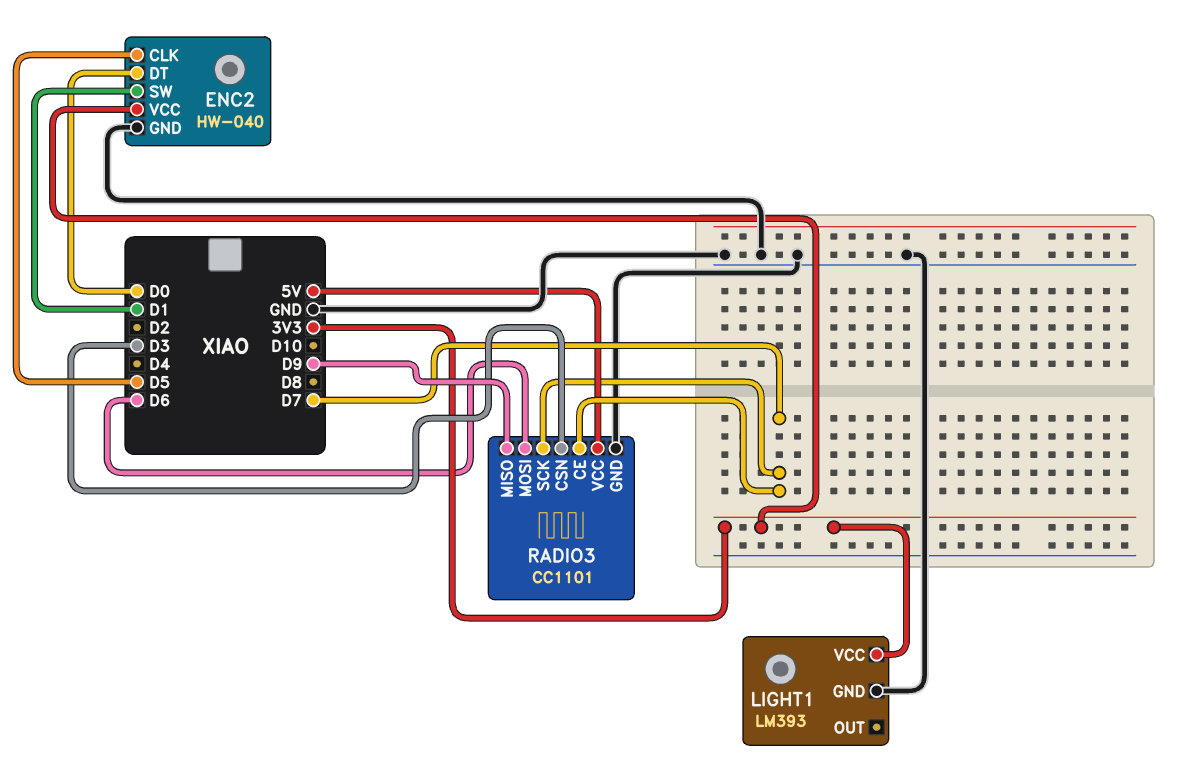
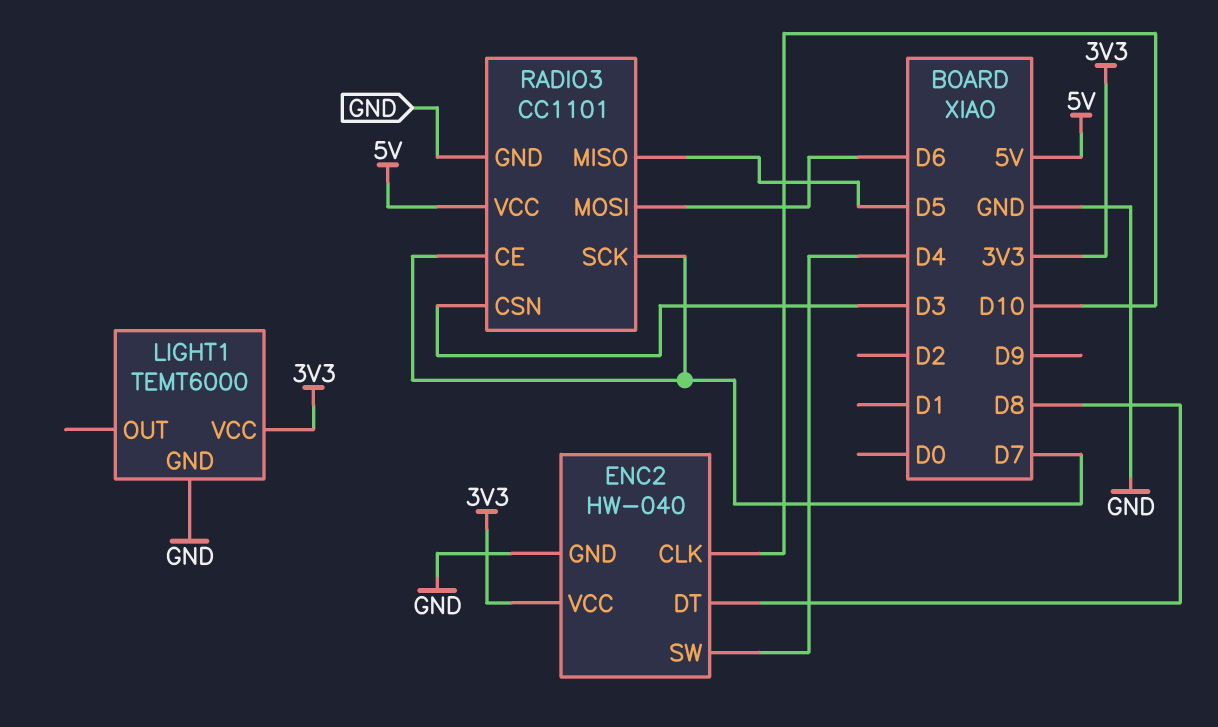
ENC2 pin CLK: D5 -> D10
ENC2 pin DT: D0 -> D8
ENC2 pin SW: D1 -> D4
LIGHT1: LM393 -> TEMT6000
RADIO3 pin MISO: D9 -> D5

